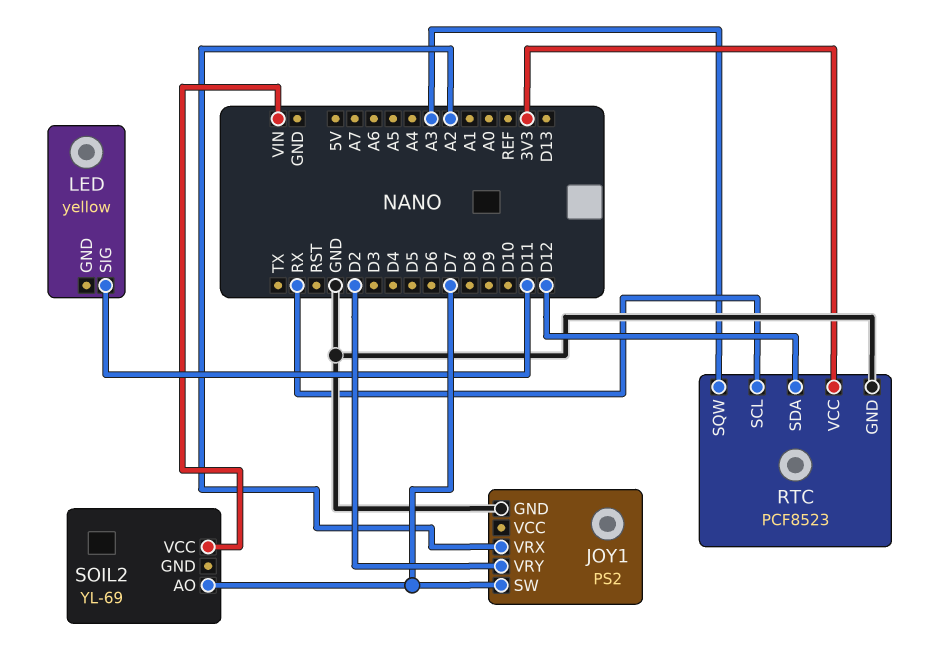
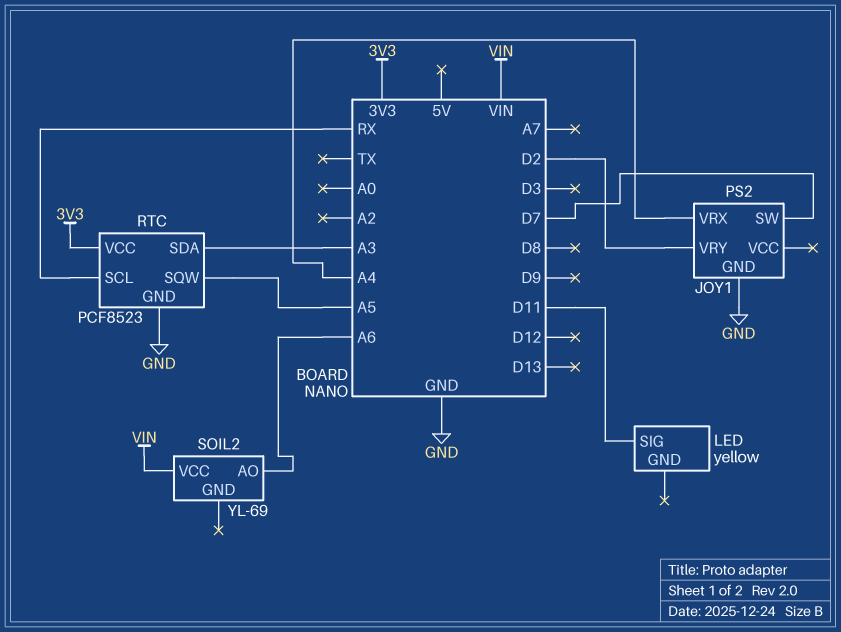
JOY1 pin VRX: A2 -> A4
RTC pin SDA: D12 -> A3
RTC pin SQW: A3 -> A5
SOIL2 pin AO: D7 -> A6

